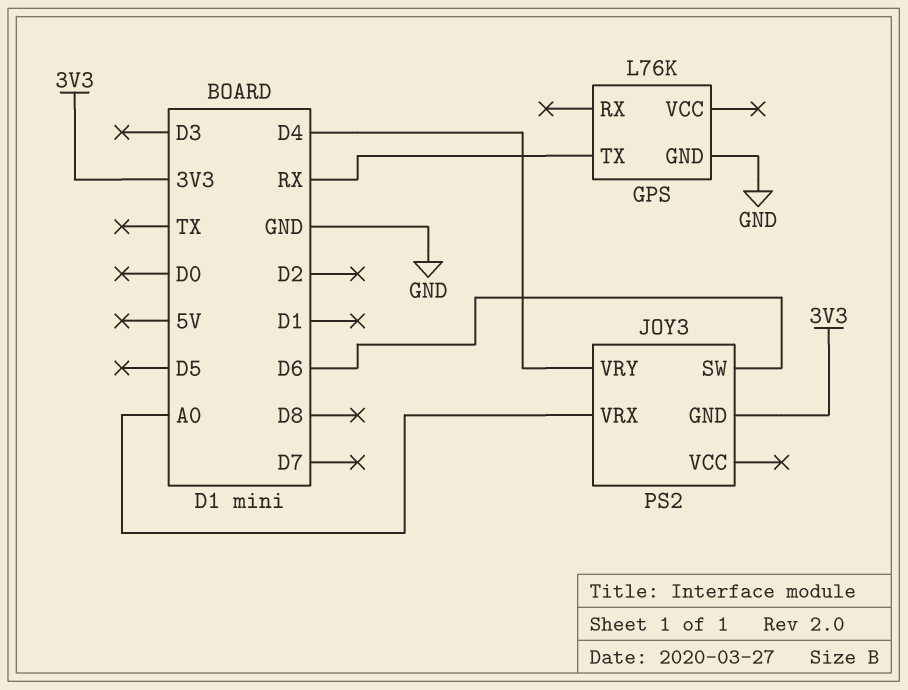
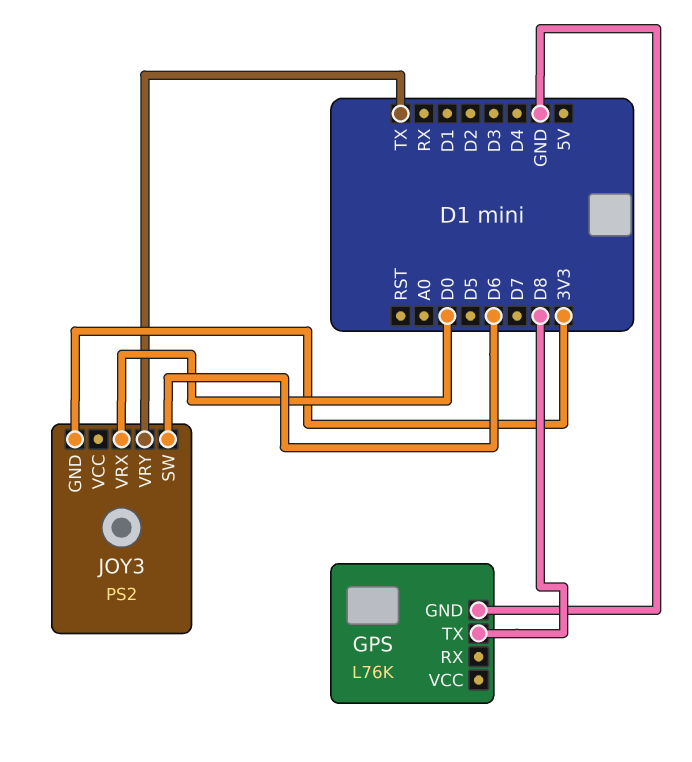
GPS pin TX: RX -> D8
JOY3 pin VRX: A0 -> D0
JOY3 pin VRY: D4 -> TX

